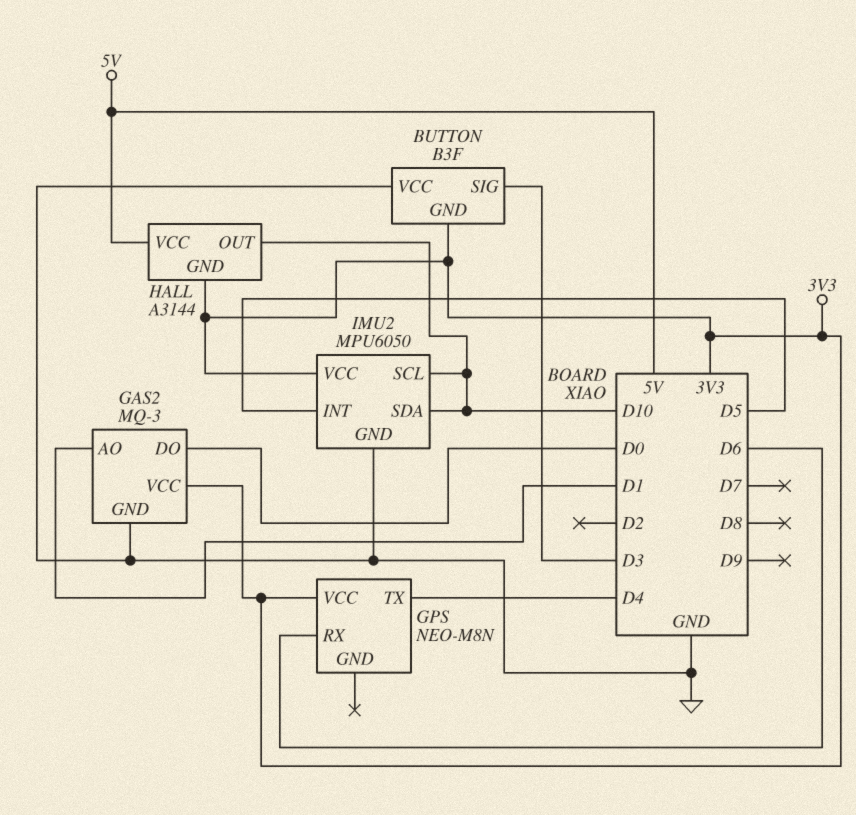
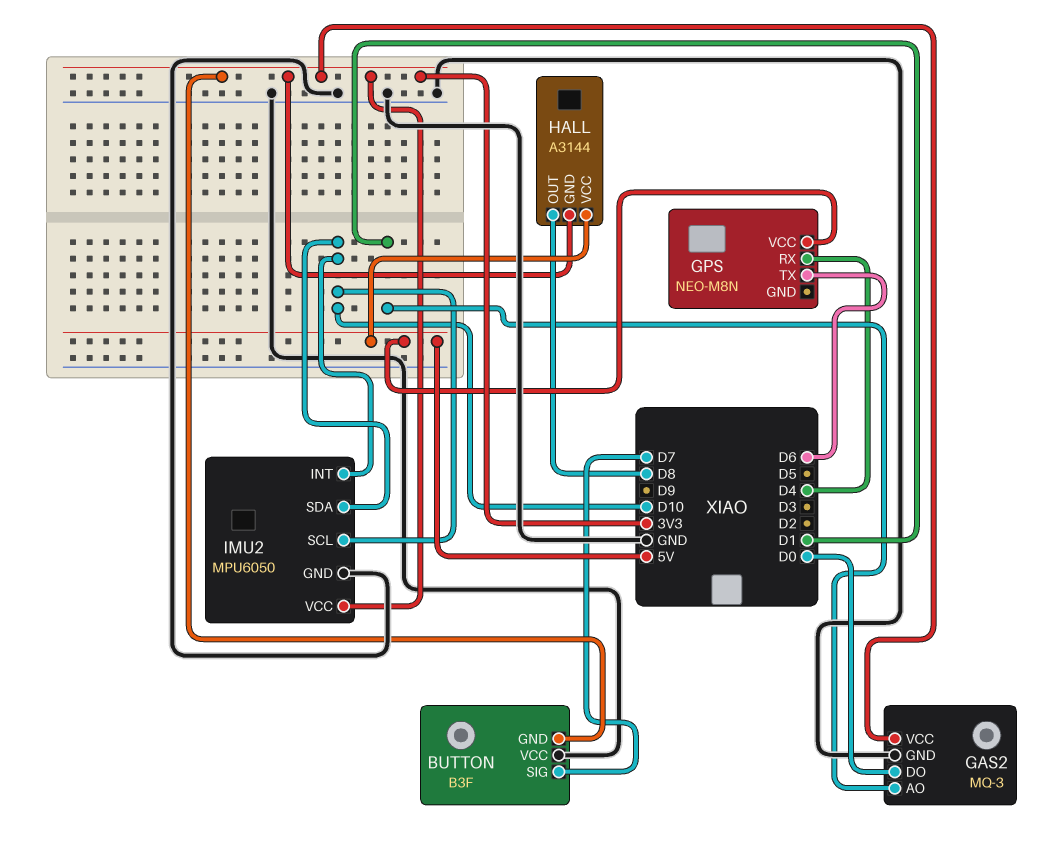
BUTTON pin SIG: D3 -> D7
GPS pin RX: D6 -> D4
GPS pin TX: D4 -> D6
GPS pin VCC: 3V3 -> 5V
HALL pin OUT: D10 -> D8
IMU2 pin INT: D5 -> D10

